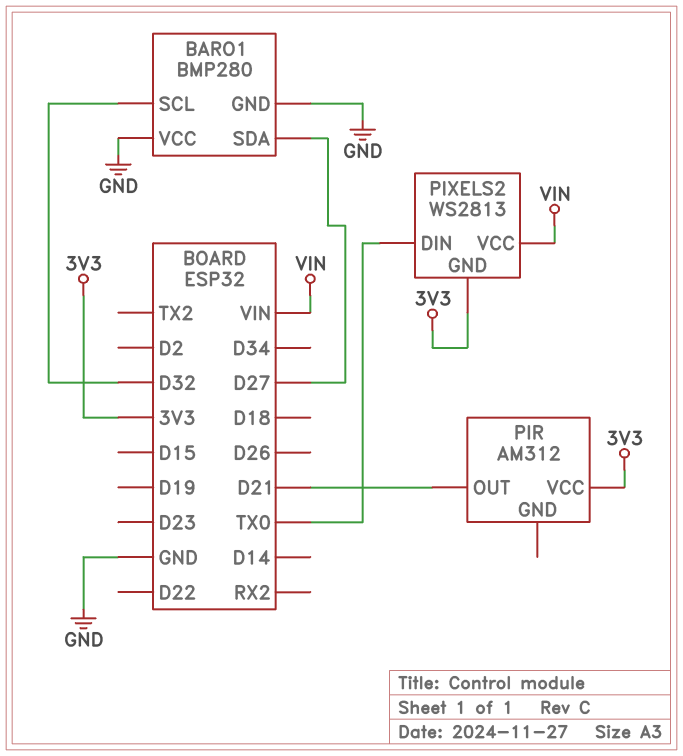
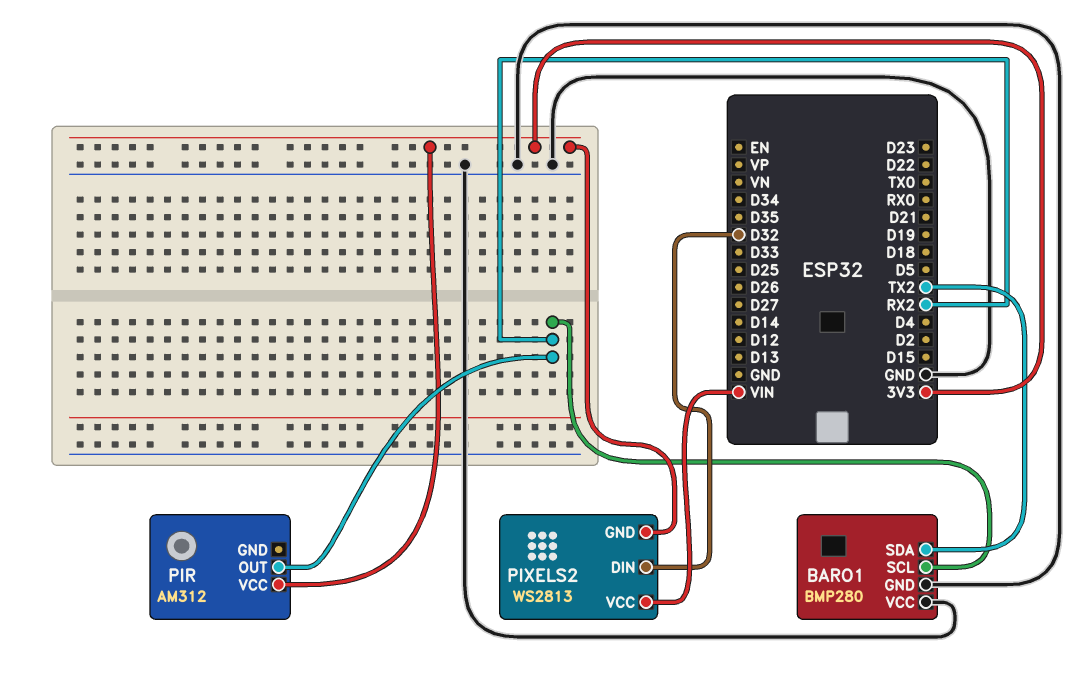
BARO1 pin SCL: D32 -> RX2
BARO1 pin SDA: D27 -> TX2
PIR pin OUT: D21 -> RX2
PIXELS2 pin DIN: TX0 -> D32

